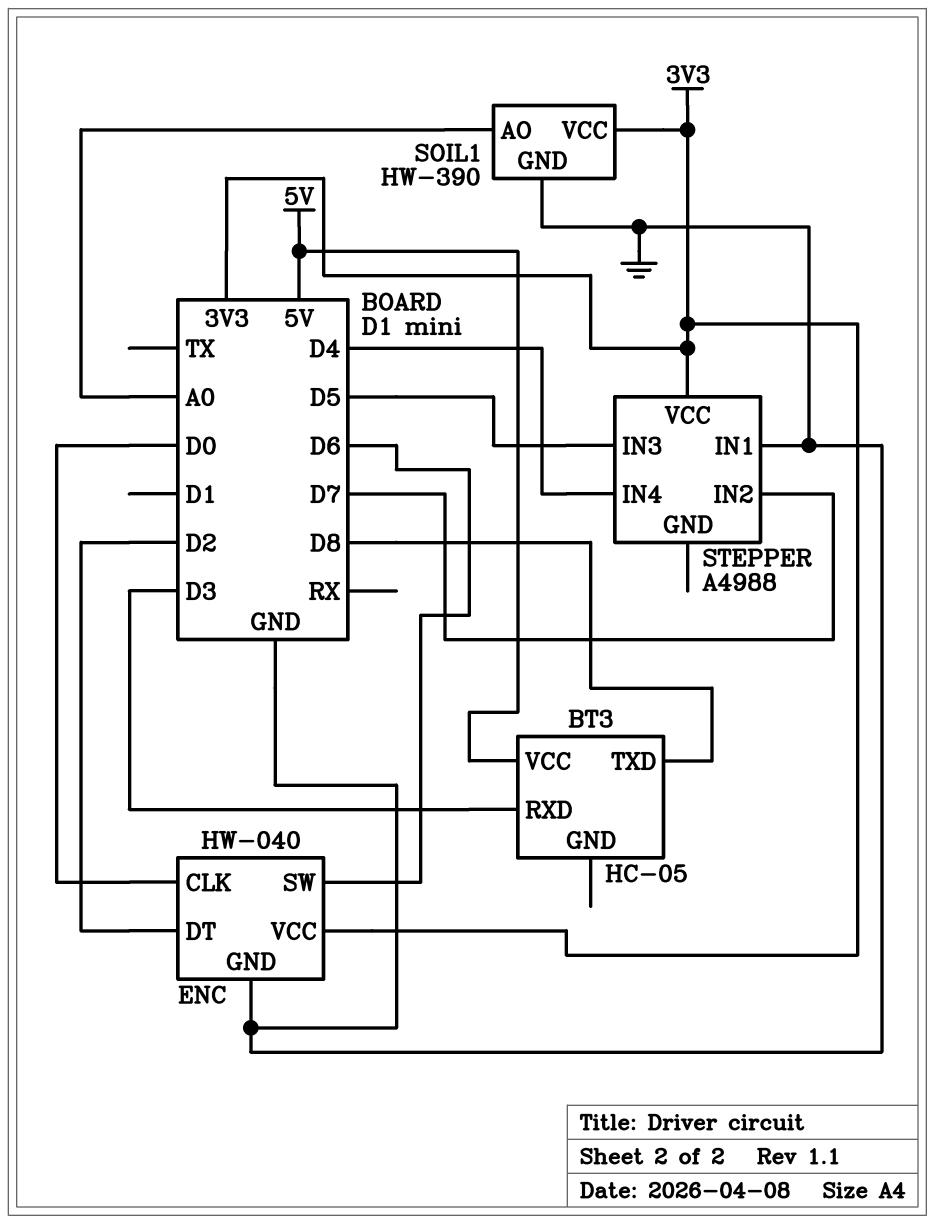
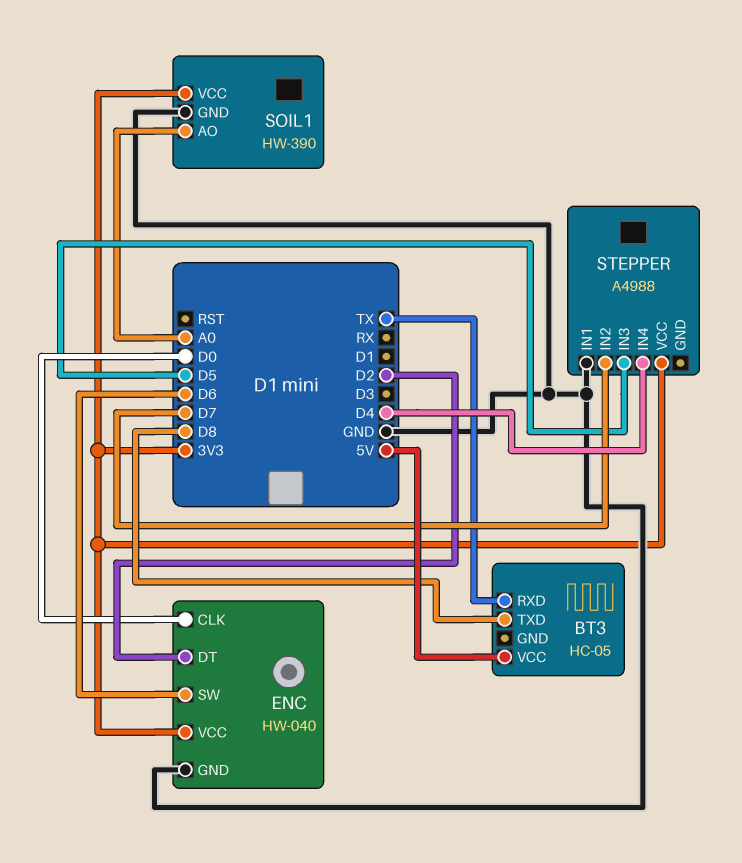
BT3 pin RXD: D3 -> TX

